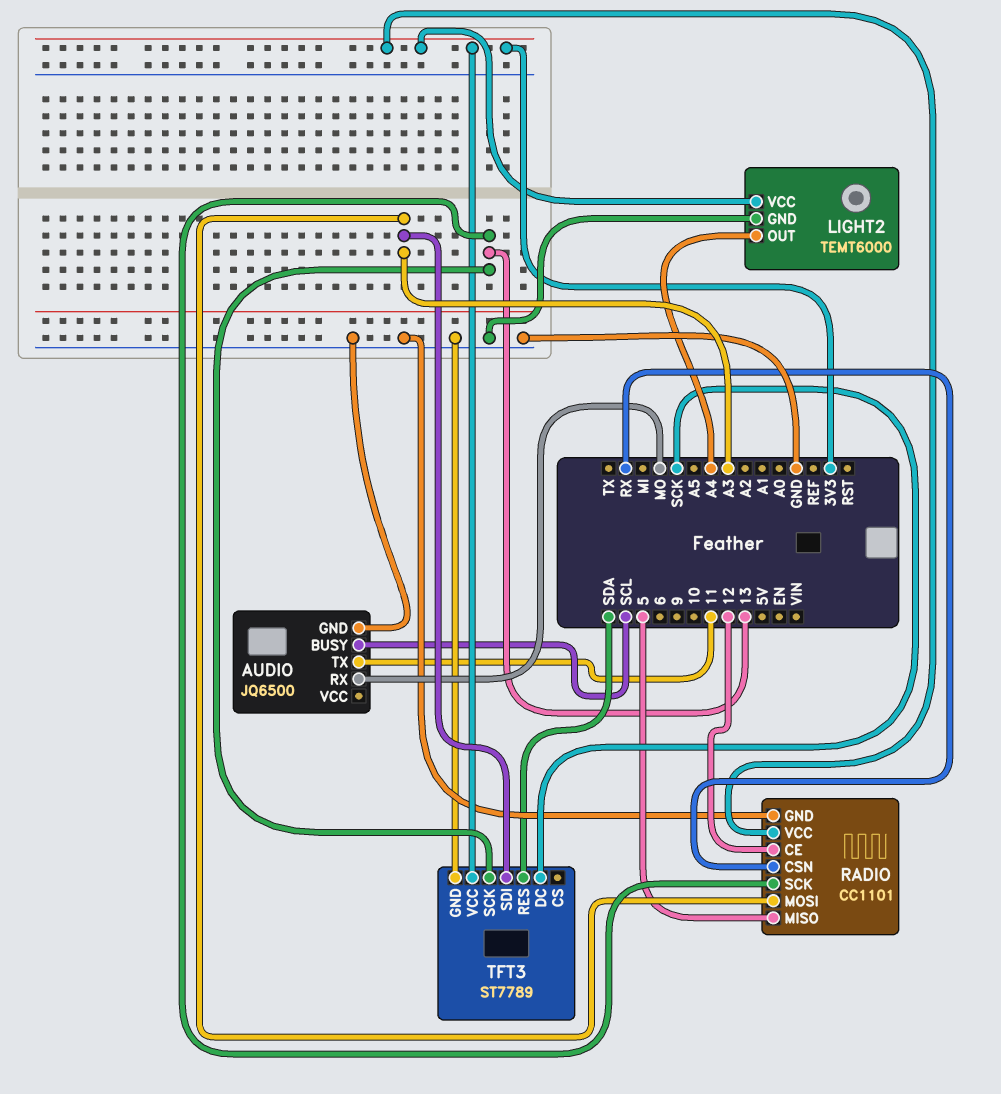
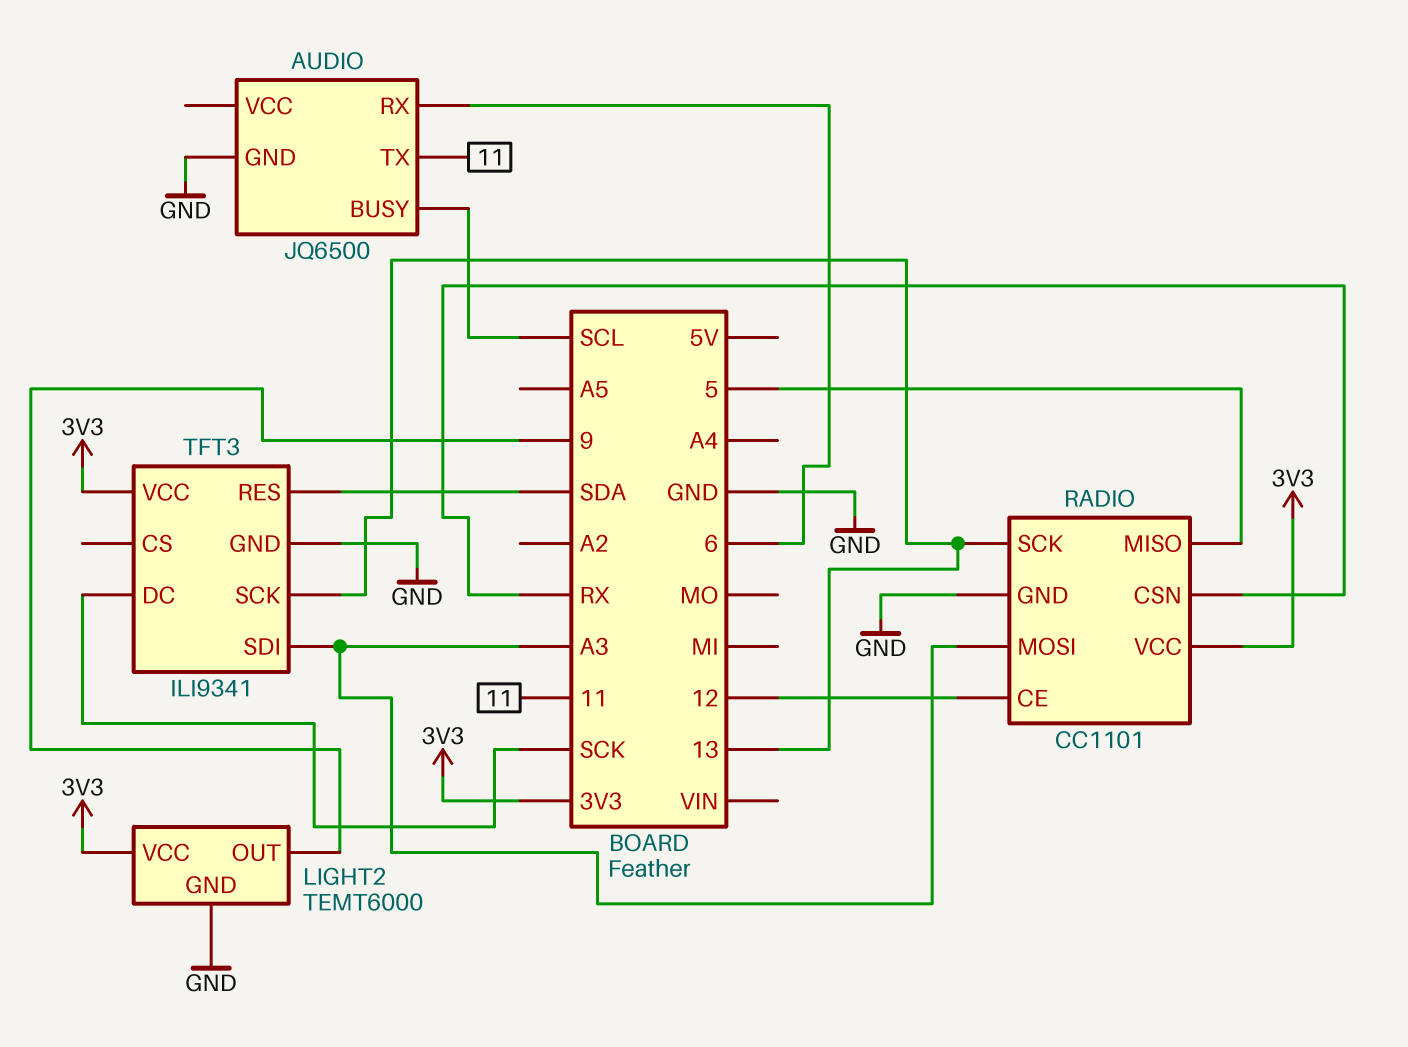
AUDIO pin RX: MO -> 6
LIGHT2 pin OUT: A4 -> 9
TFT3: ST7789 -> ILI9341

